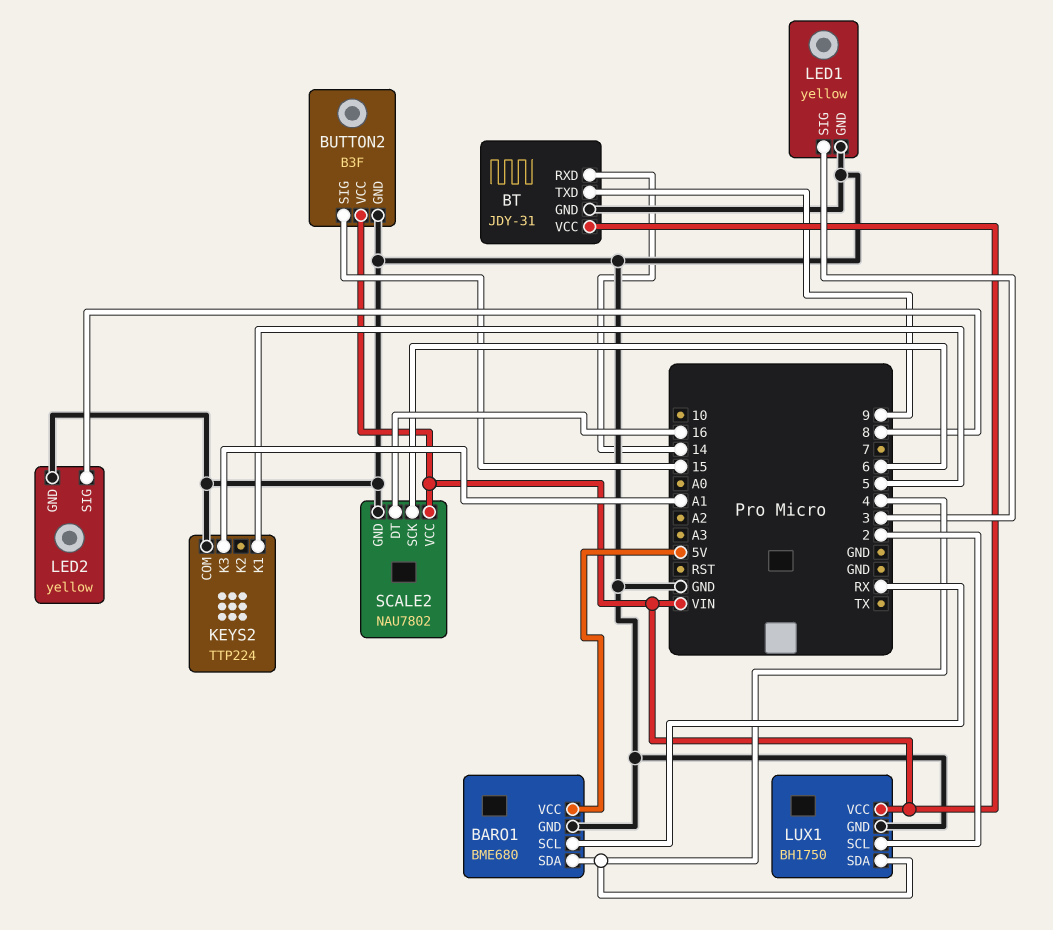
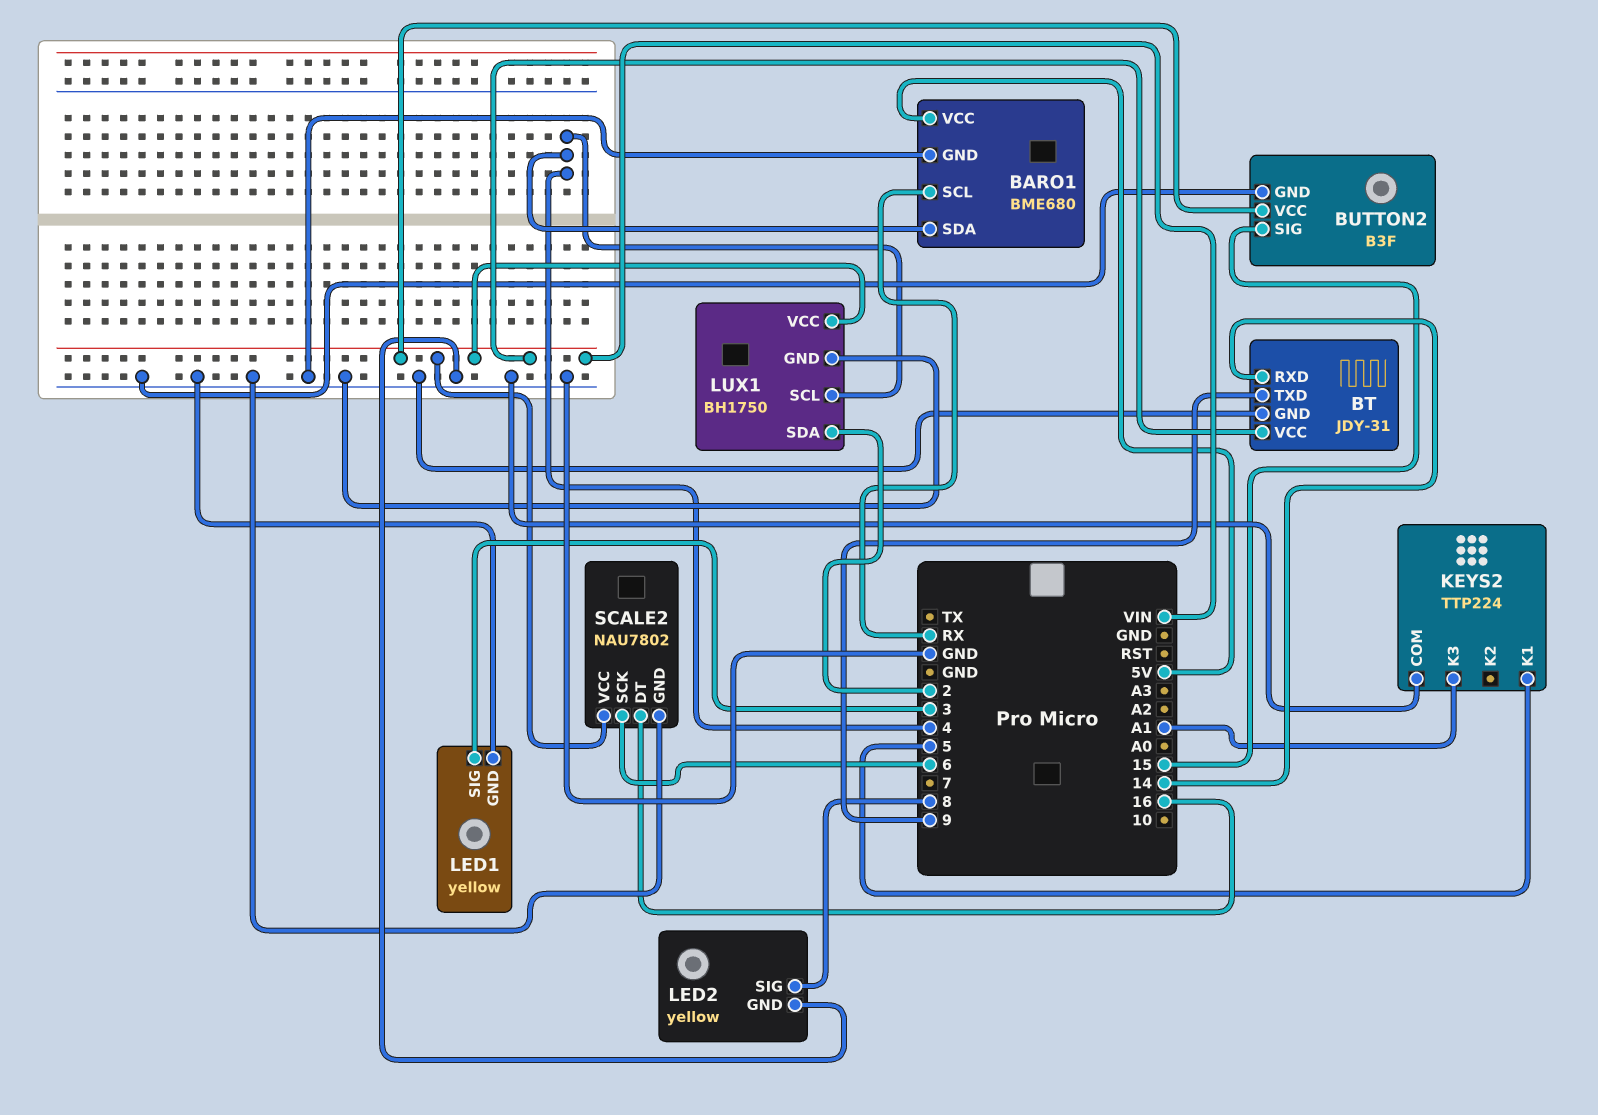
LUX1 pin SCL: 2 -> 4
LUX1 pin SDA: 4 -> 2

